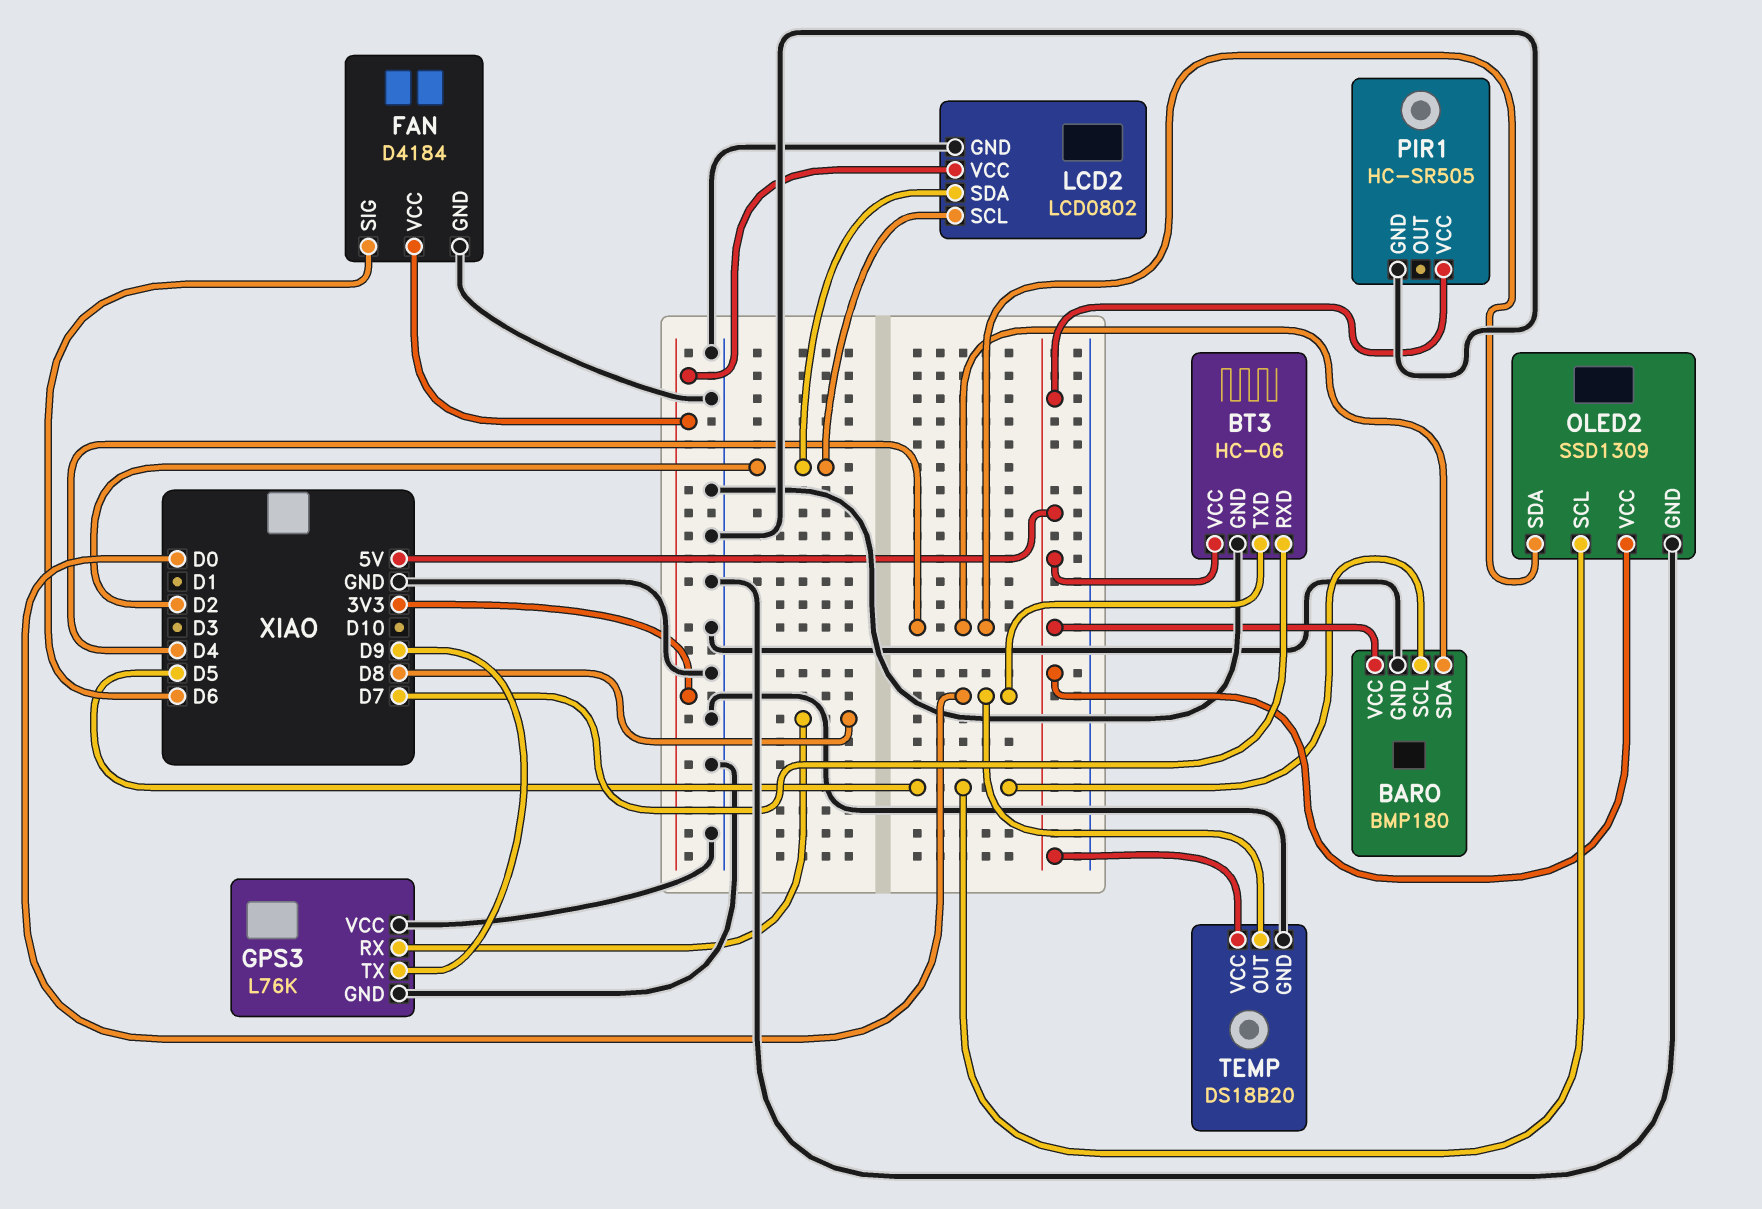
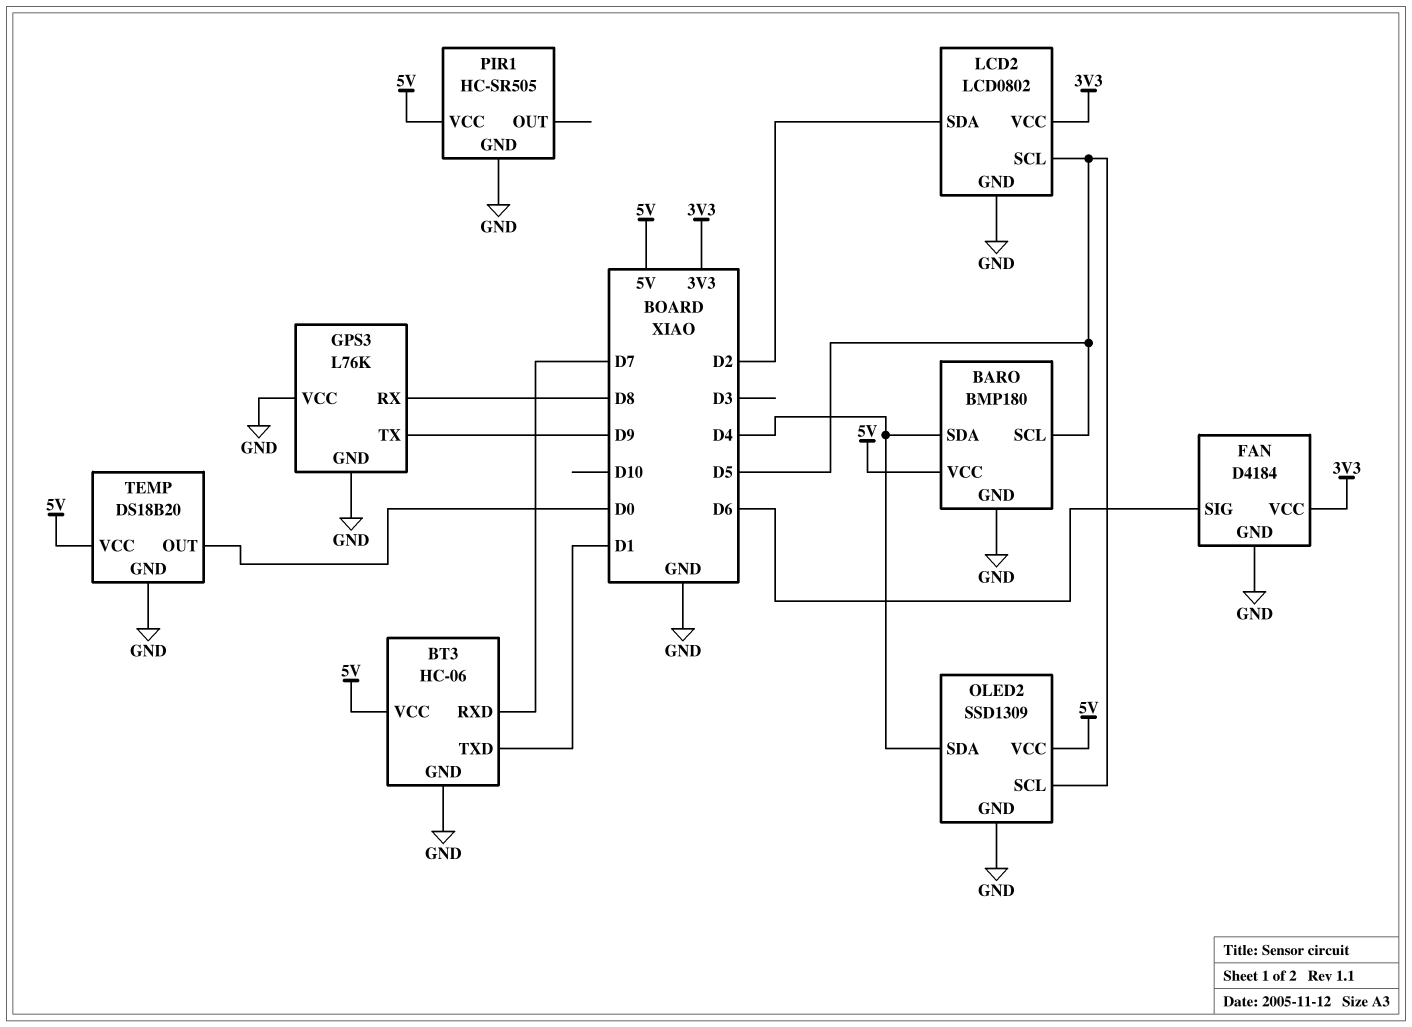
BT3 pin TXD: D0 -> D1
LCD2 pin SCL: D2 -> D5

